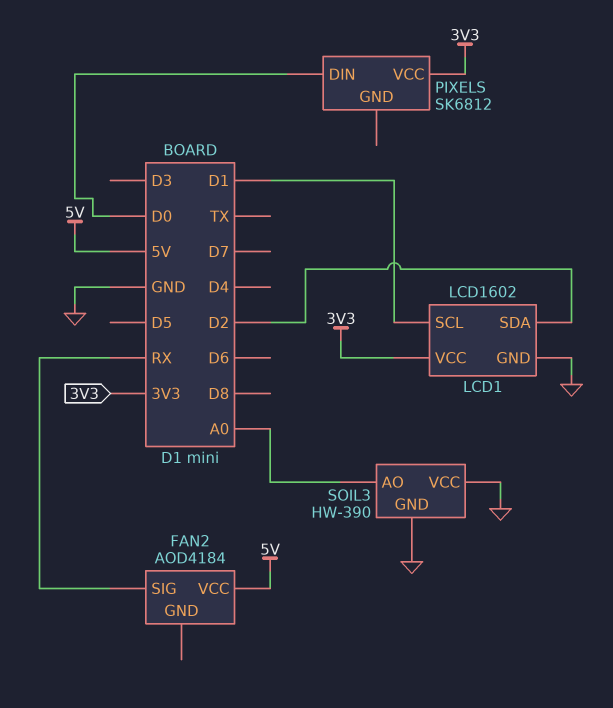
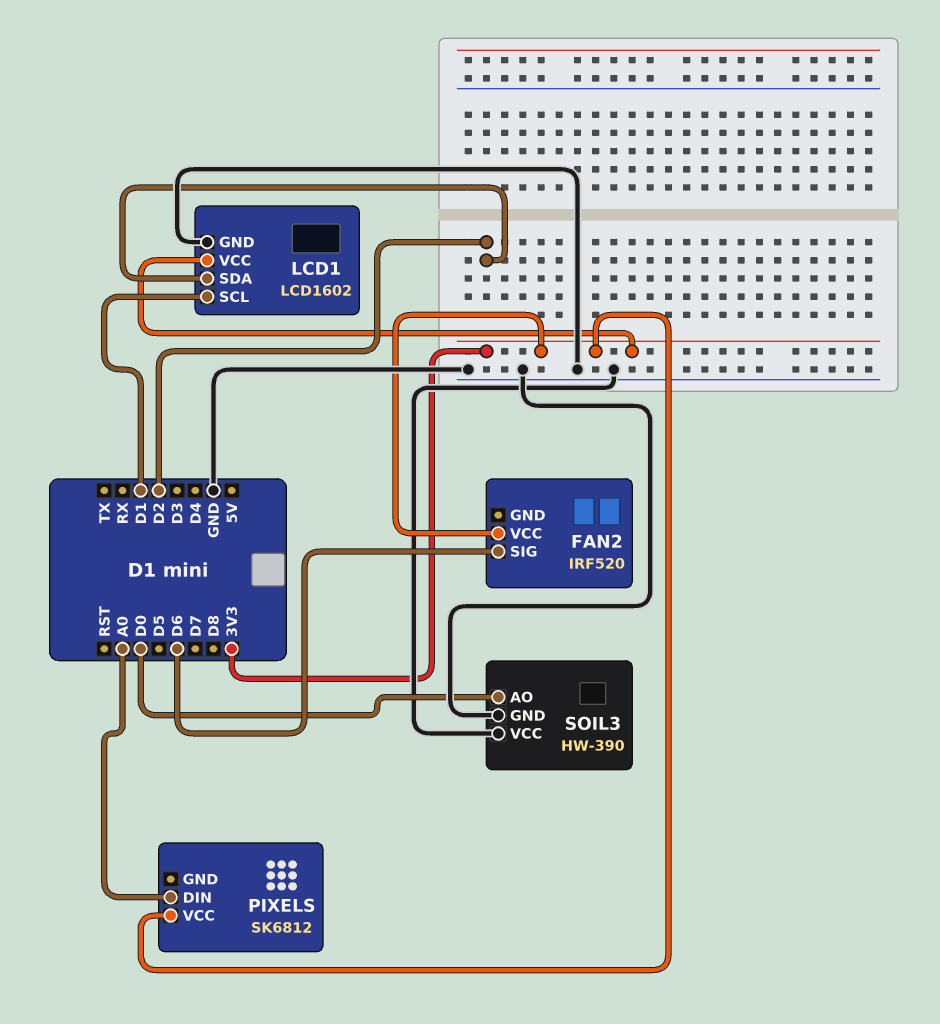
FAN2: AOD4184 -> IRF520
FAN2 pin SIG: RX -> D6
FAN2 pin VCC: 5V -> 3V3
PIXELS pin DIN: D0 -> A0
SOIL3 pin AO: A0 -> D0

